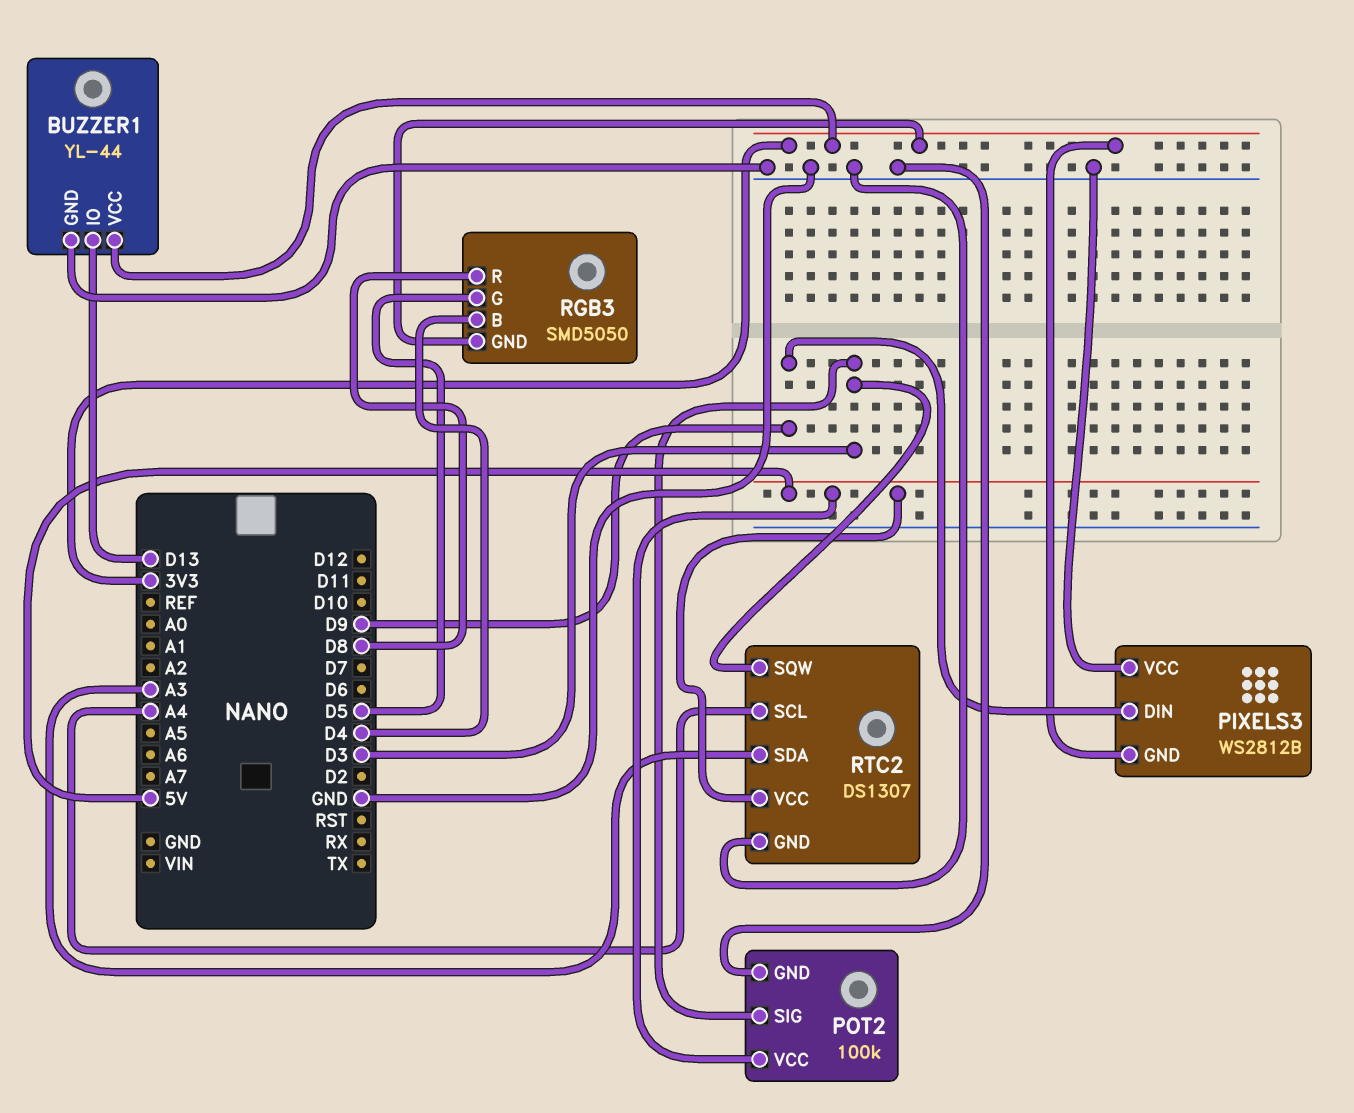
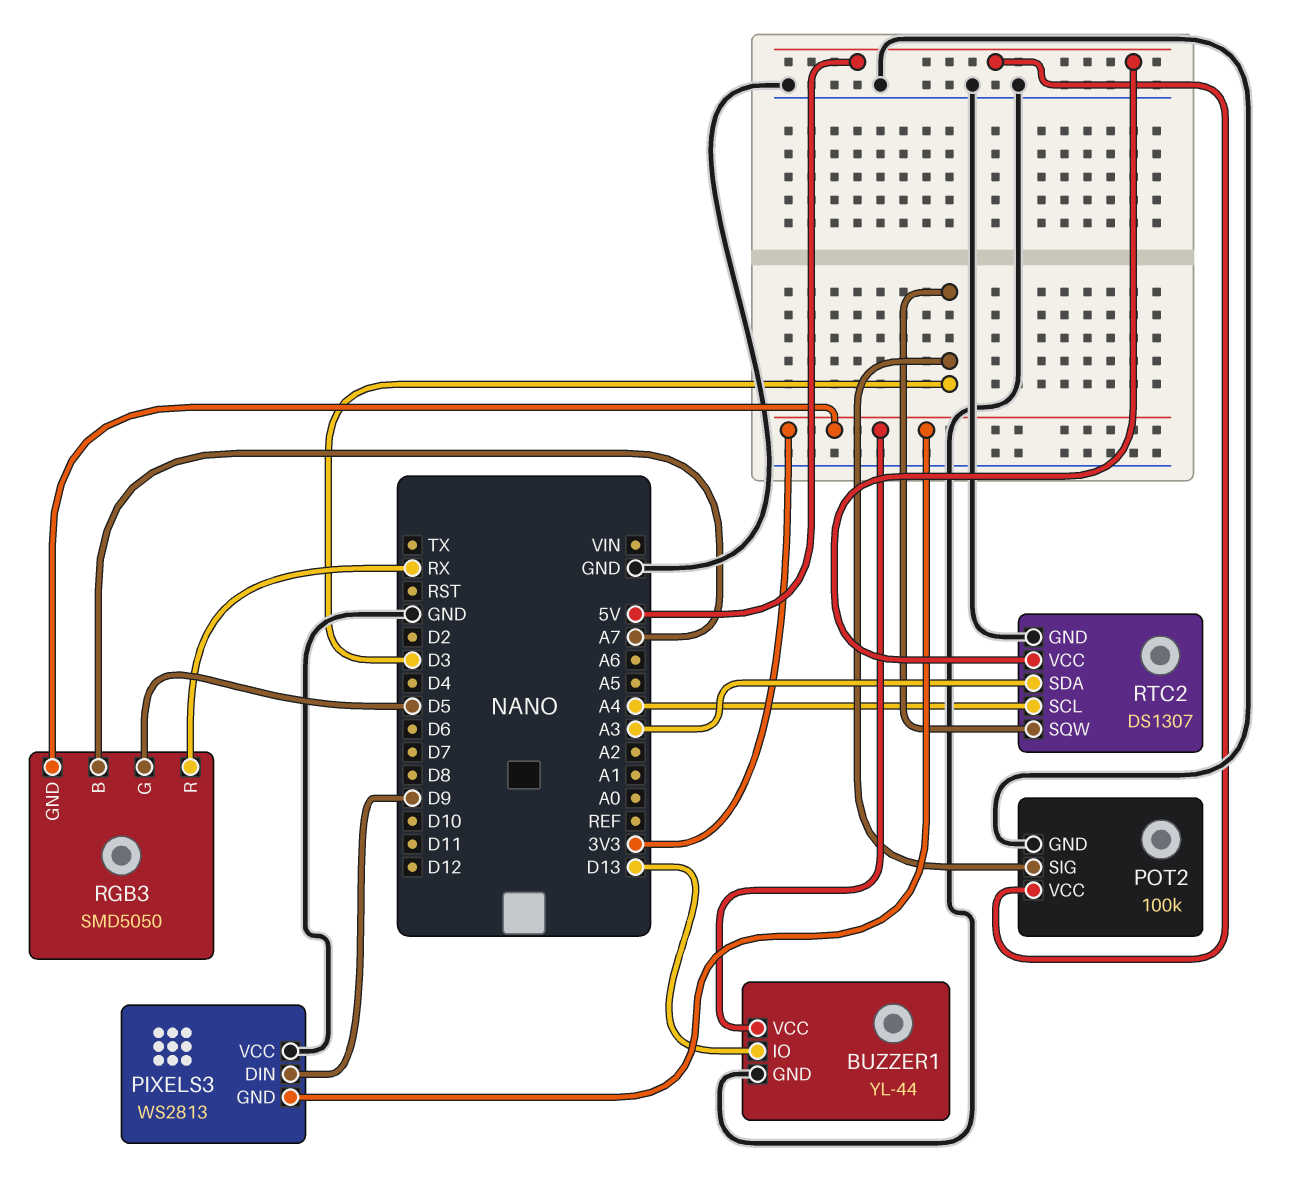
PIXELS3: WS2812B -> WS2813
RGB3 pin B: D4 -> A7
RGB3 pin R: D8 -> RX

